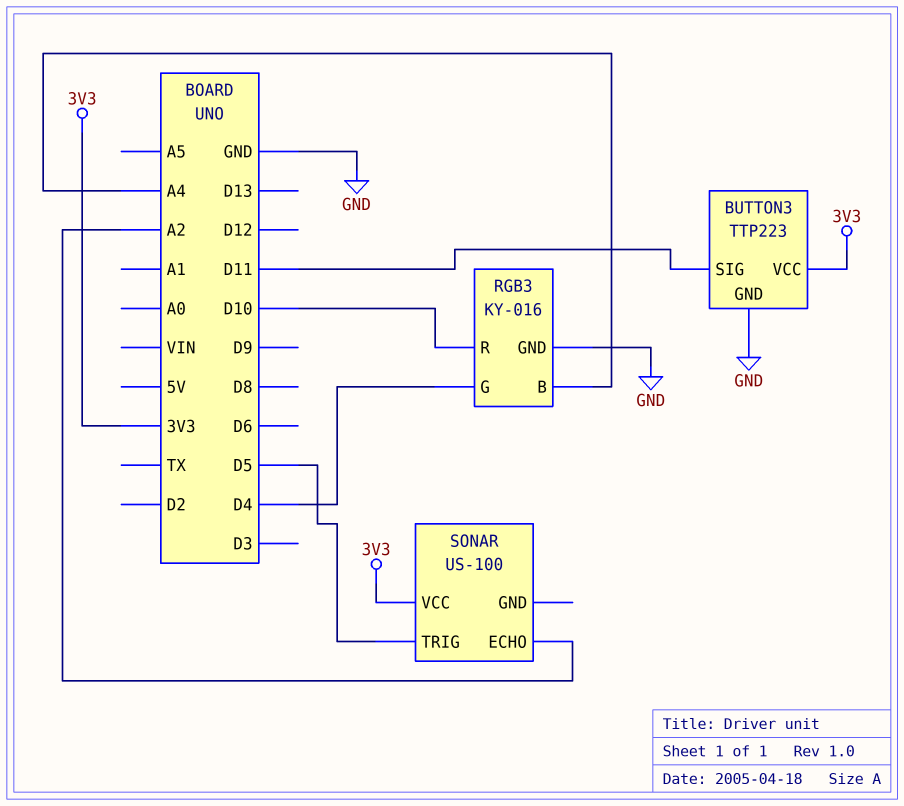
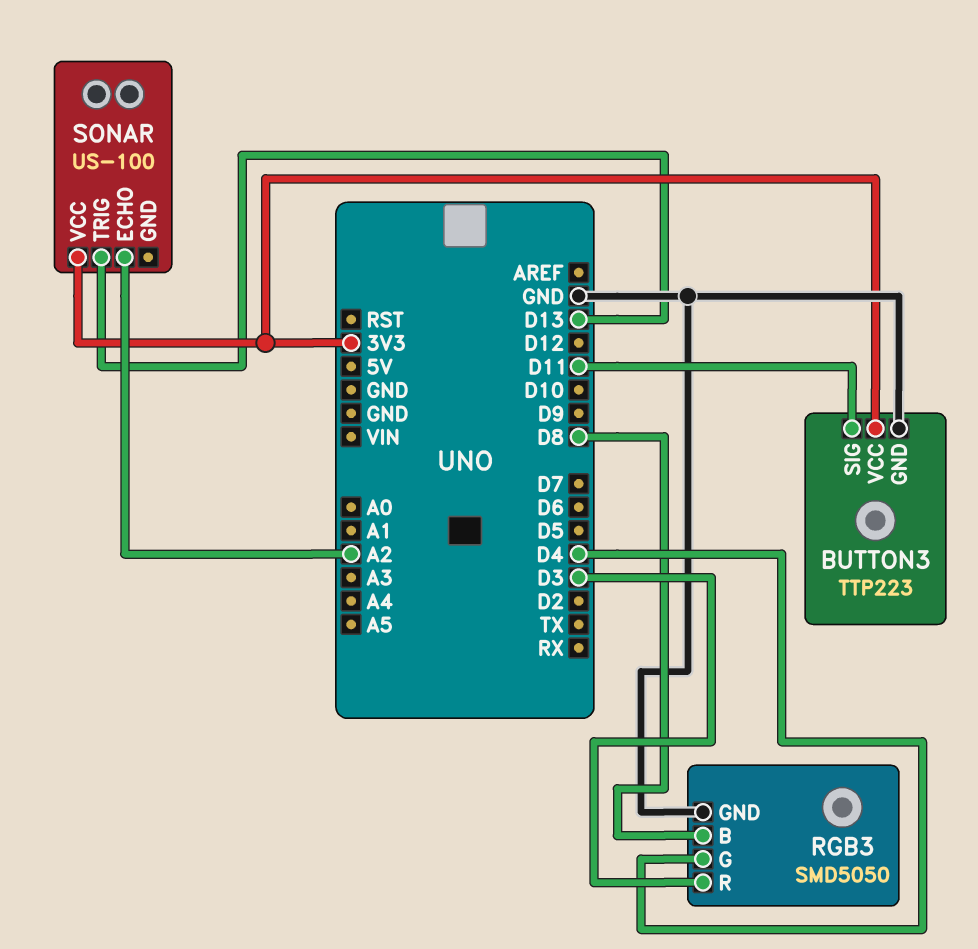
RGB3: KY-016 -> SMD5050
RGB3 pin B: A4 -> D8
RGB3 pin R: D10 -> D3
SONAR pin TRIG: D5 -> D13

